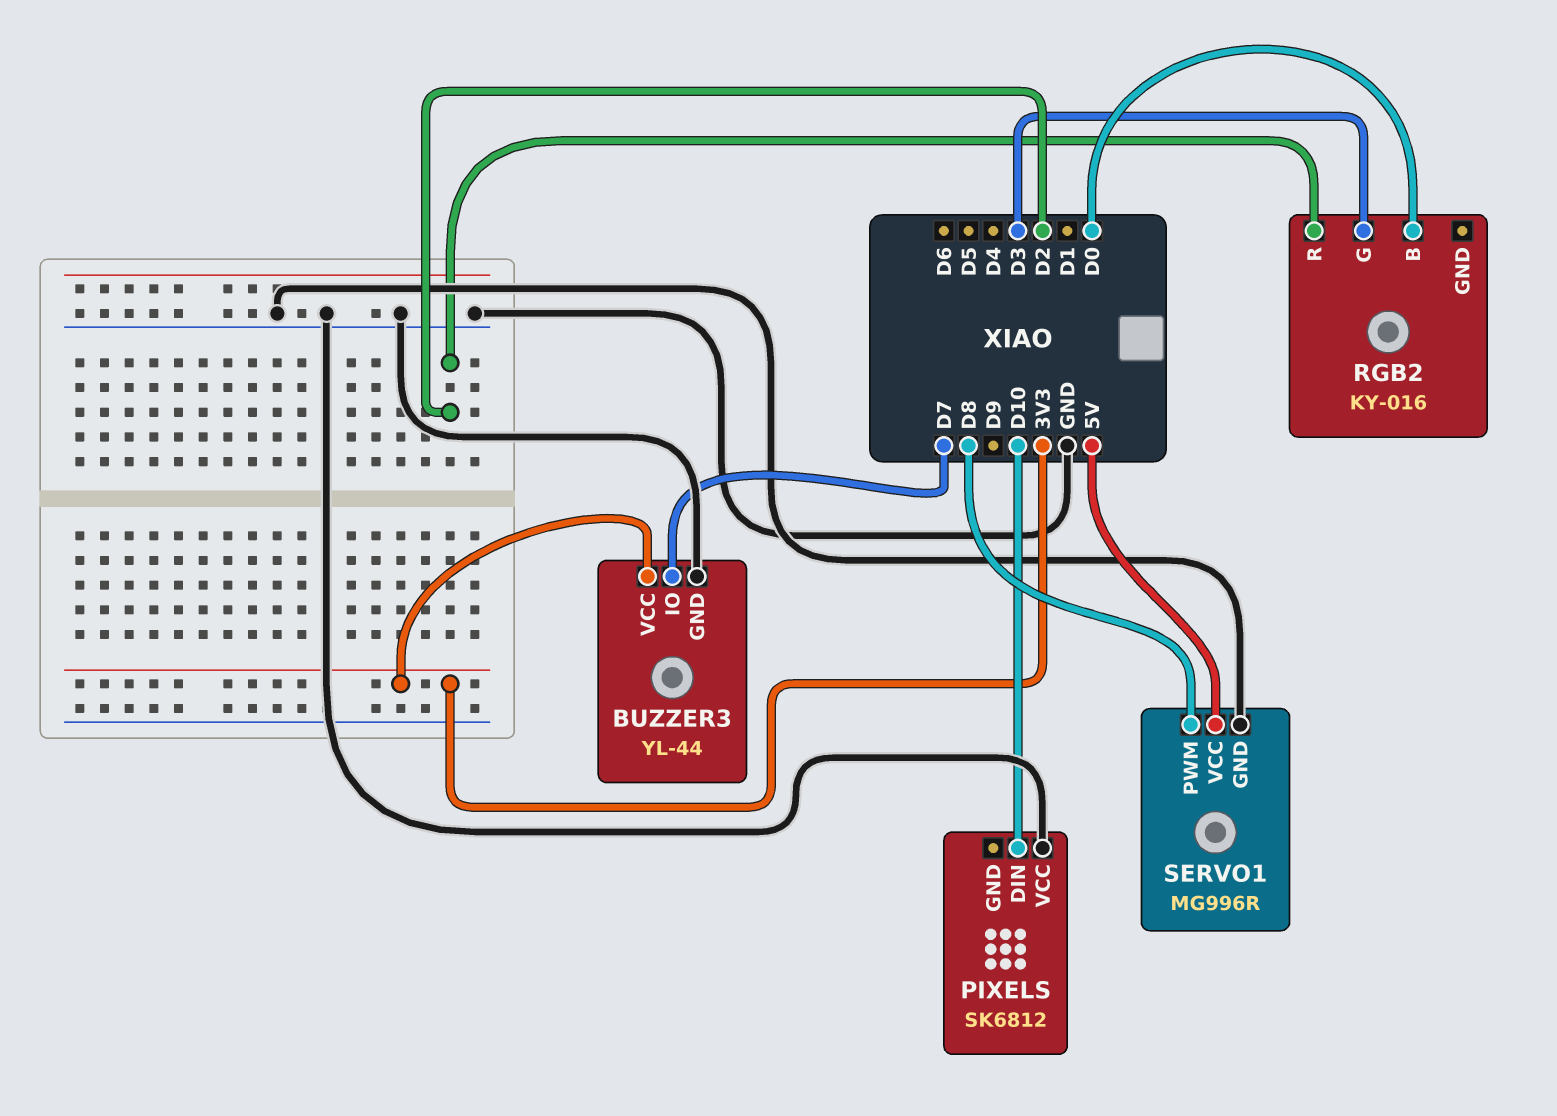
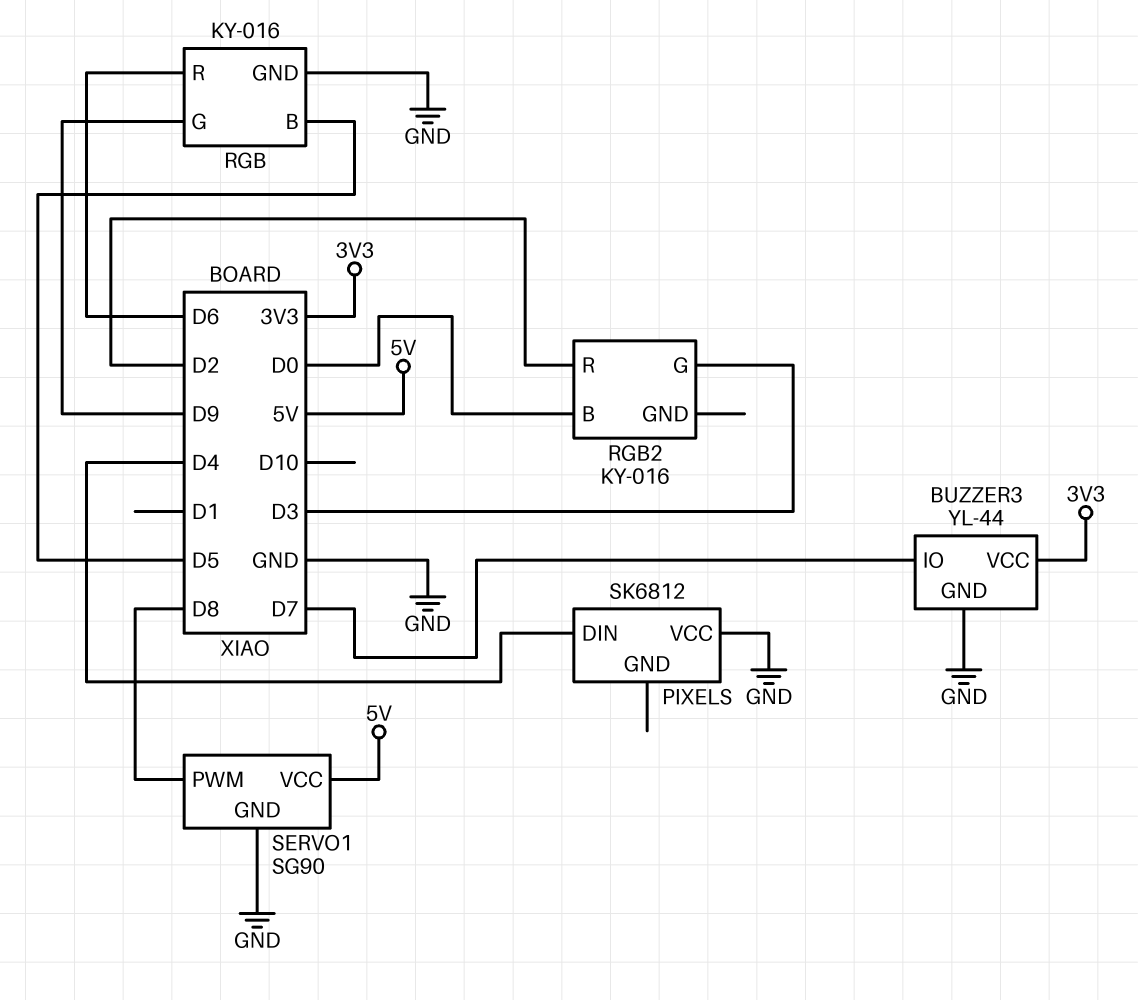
PIXELS pin DIN: D10 -> D4
RGB: none -> KY-016
RGB pin B: none -> D5
RGB pin G: none -> D9
RGB pin GND: none -> GND
RGB pin R: none -> D6
SERVO1: MG996R -> SG90

